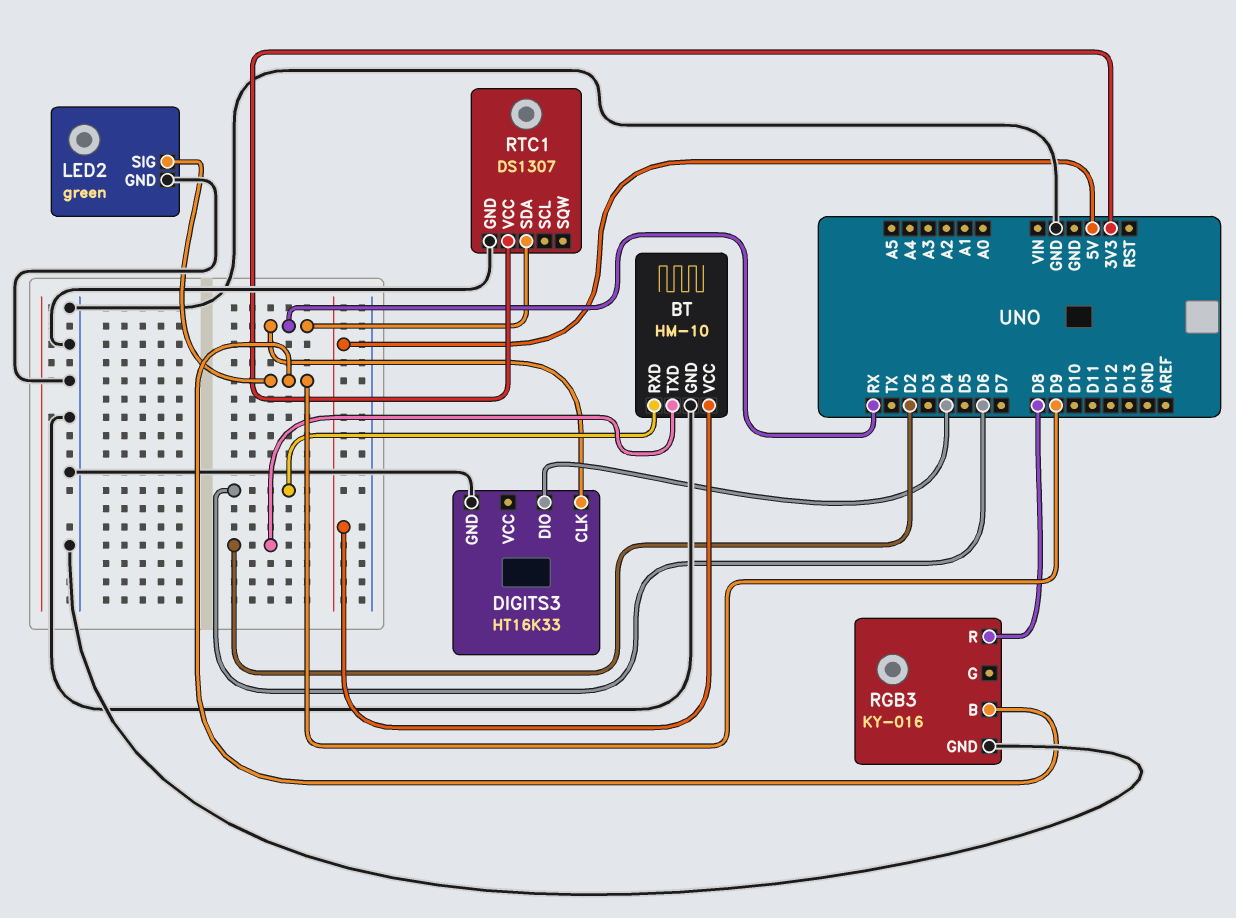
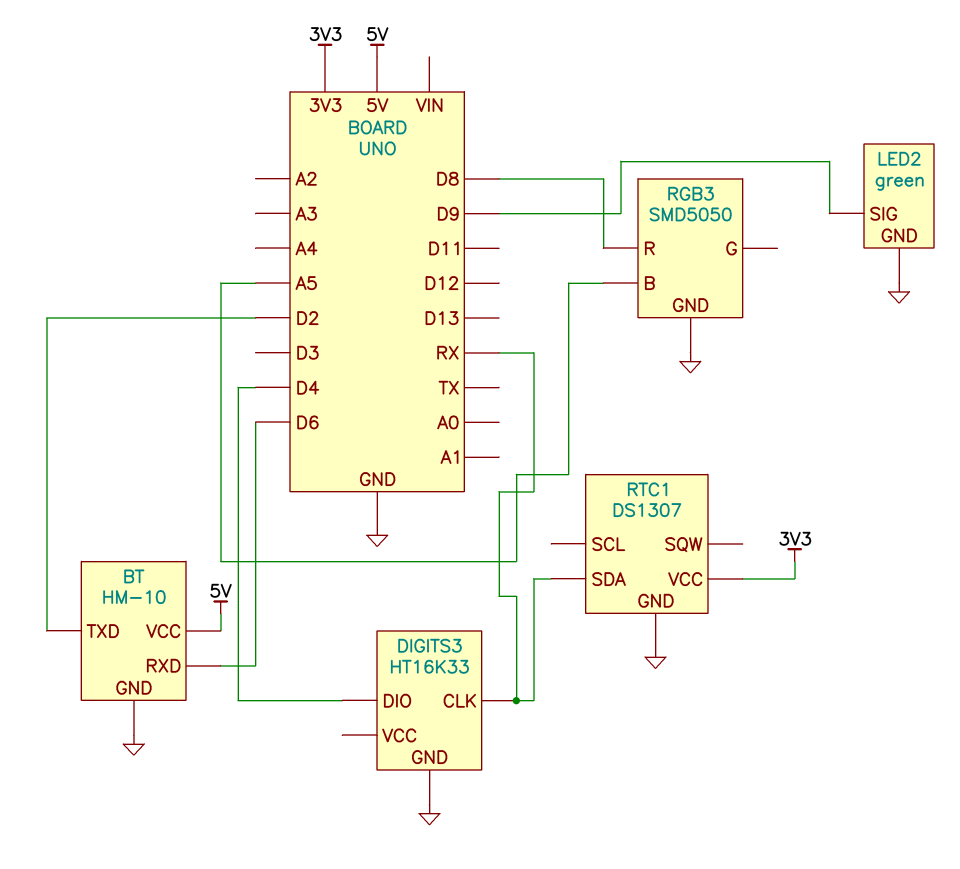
RGB3: KY-016 -> SMD5050
RGB3 pin B: D9 -> A5

